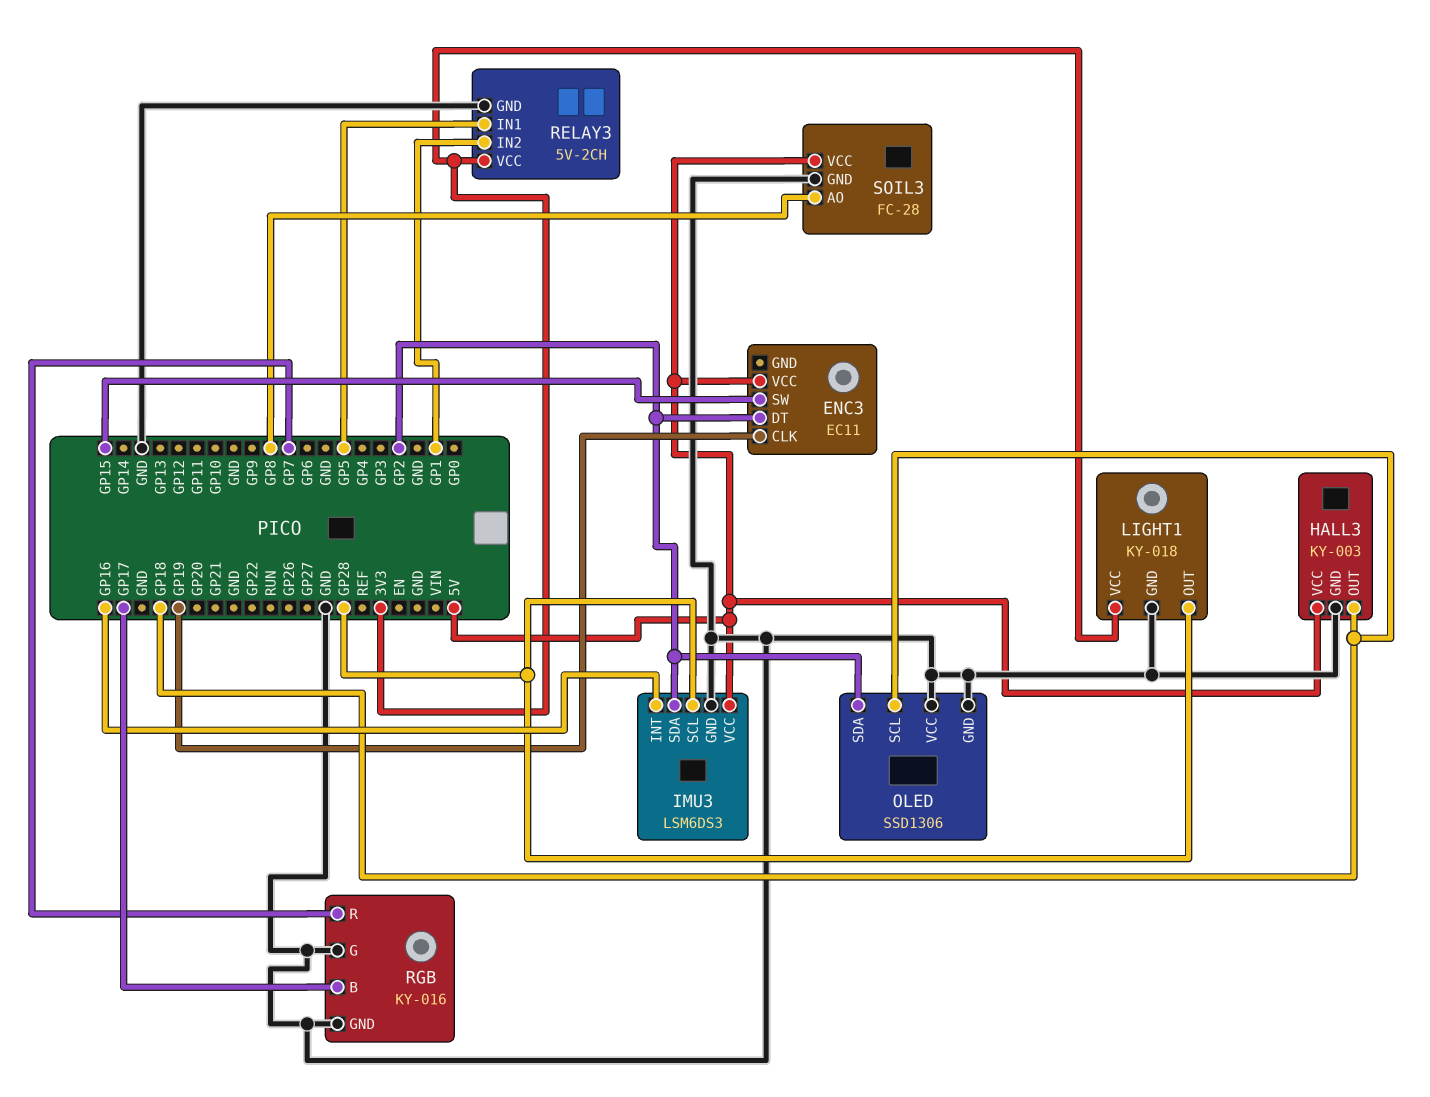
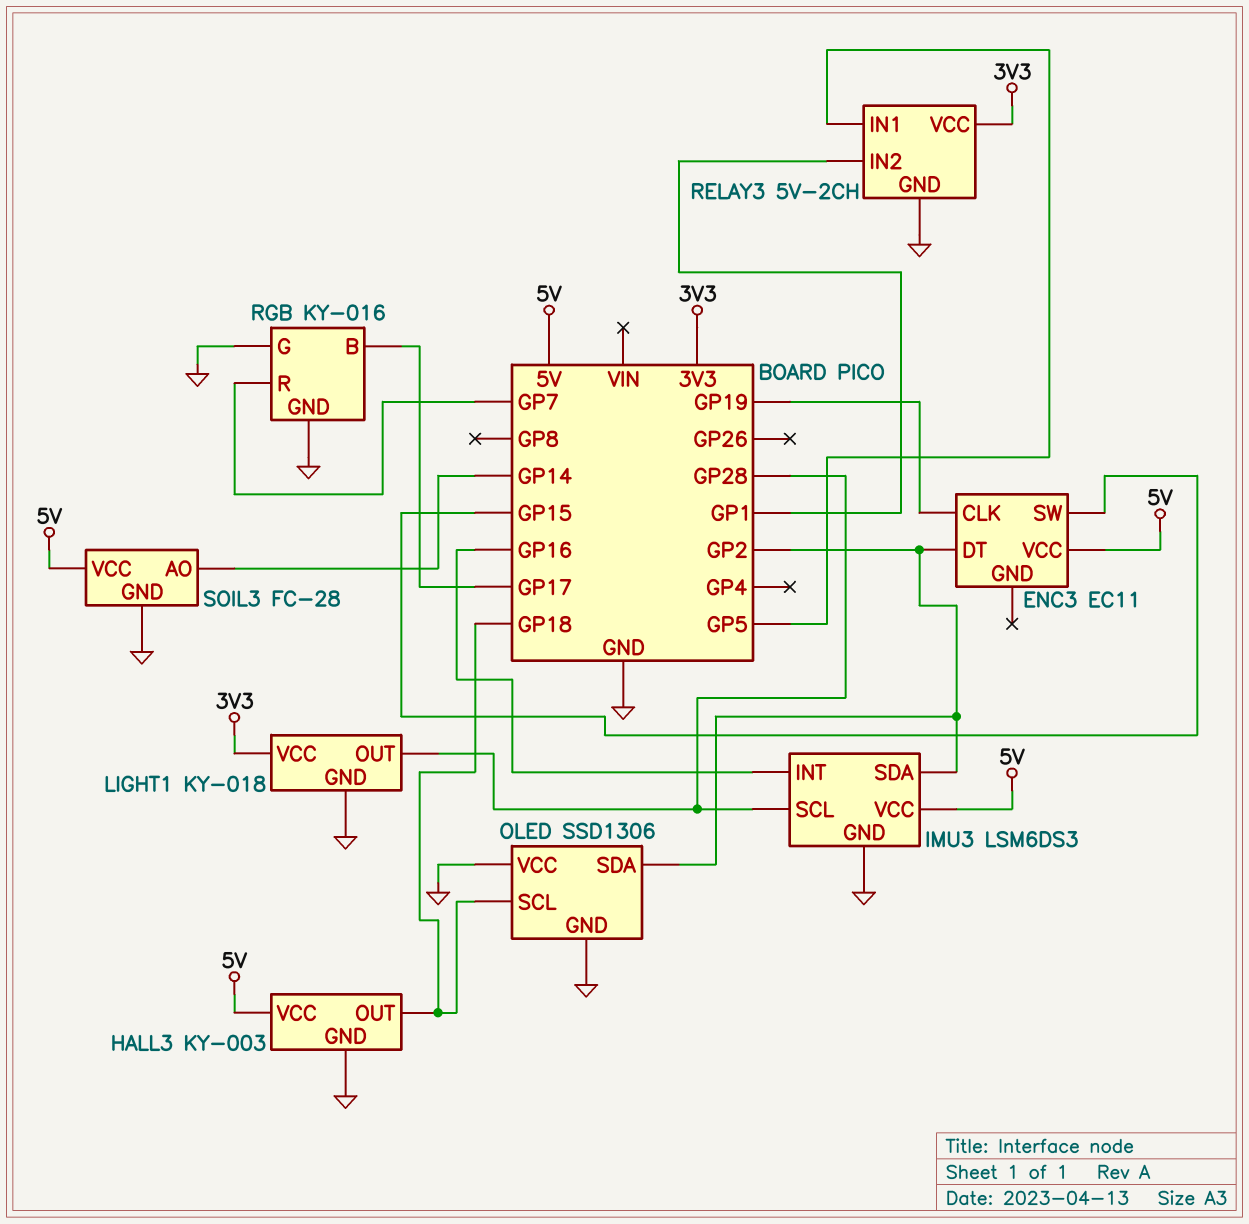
SOIL3 pin AO: GP8 -> GP14

